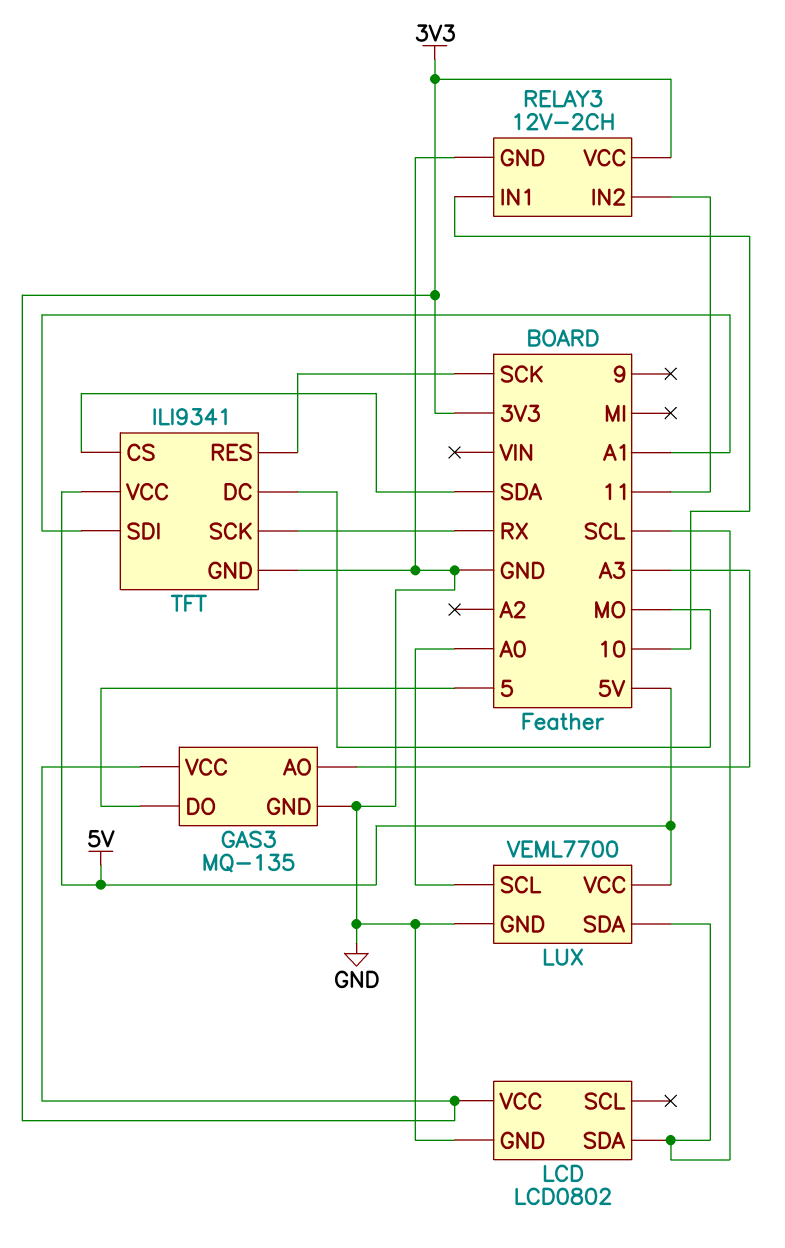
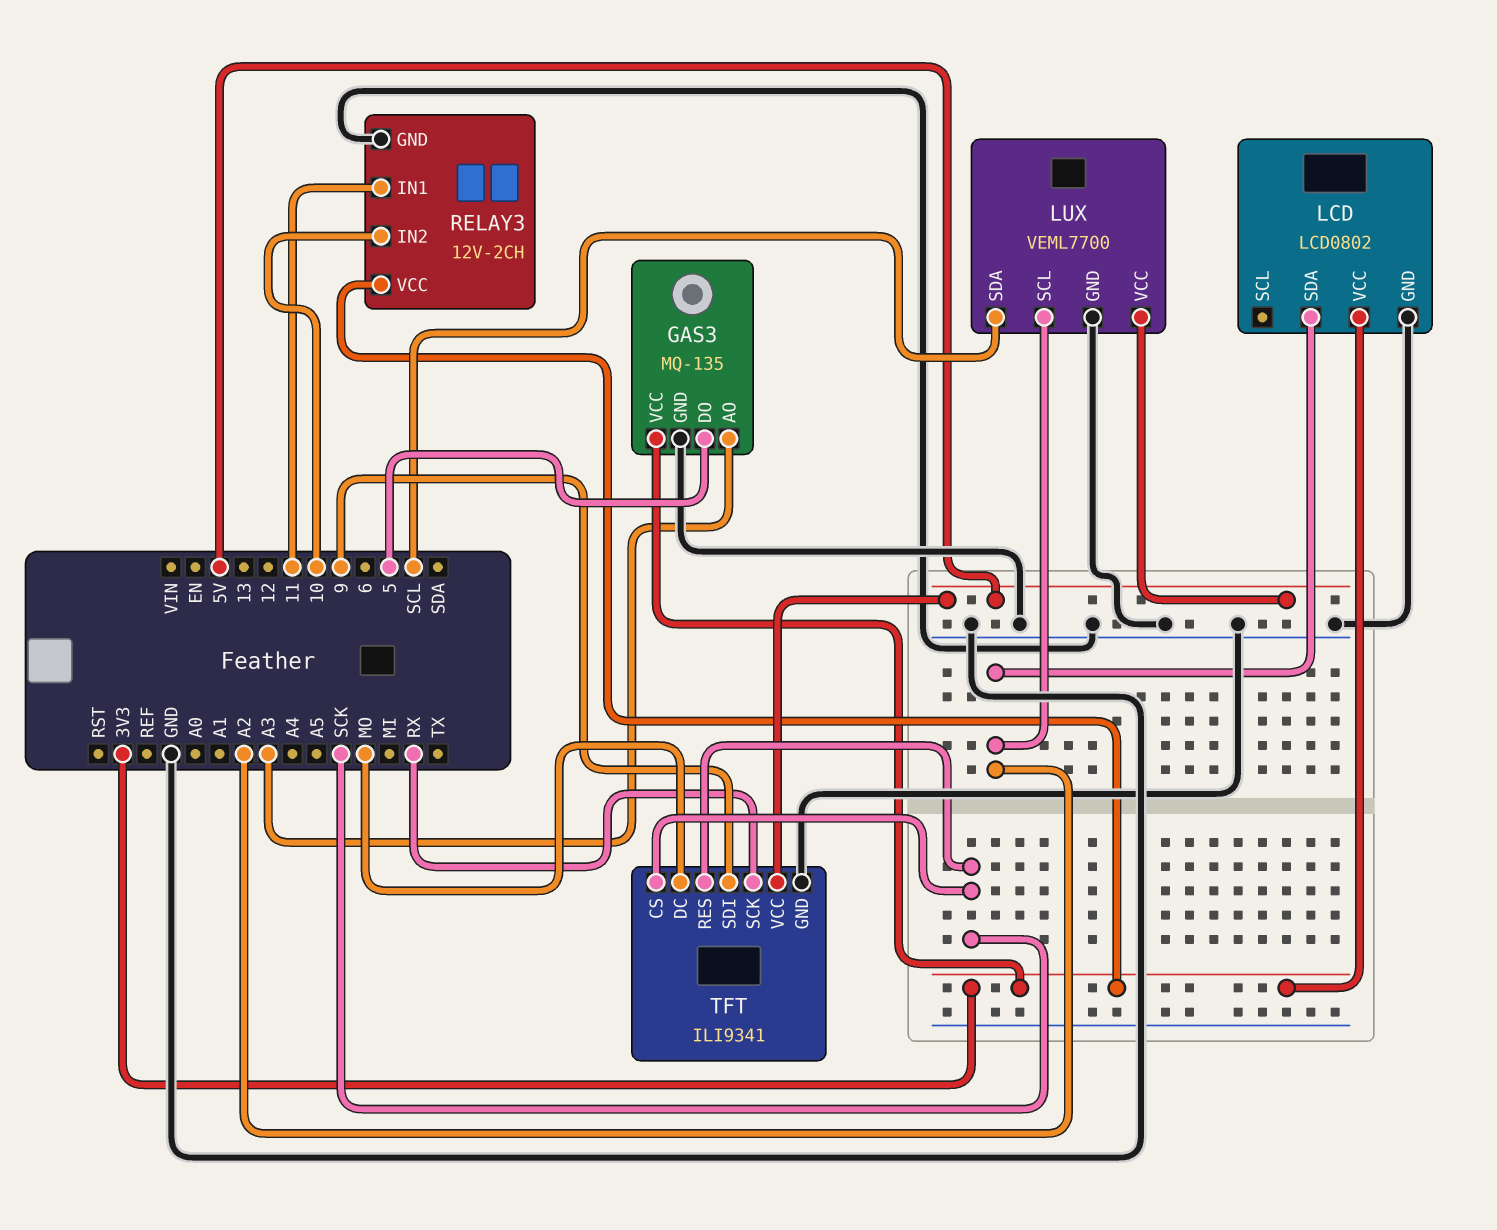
LCD pin SDA: SCL -> A2
LUX pin SCL: A0 -> A2
RELAY3 pin IN1: 10 -> 11
RELAY3 pin IN2: 11 -> 10
TFT pin CS: SDA -> SCK
TFT pin SDI: A1 -> 9

